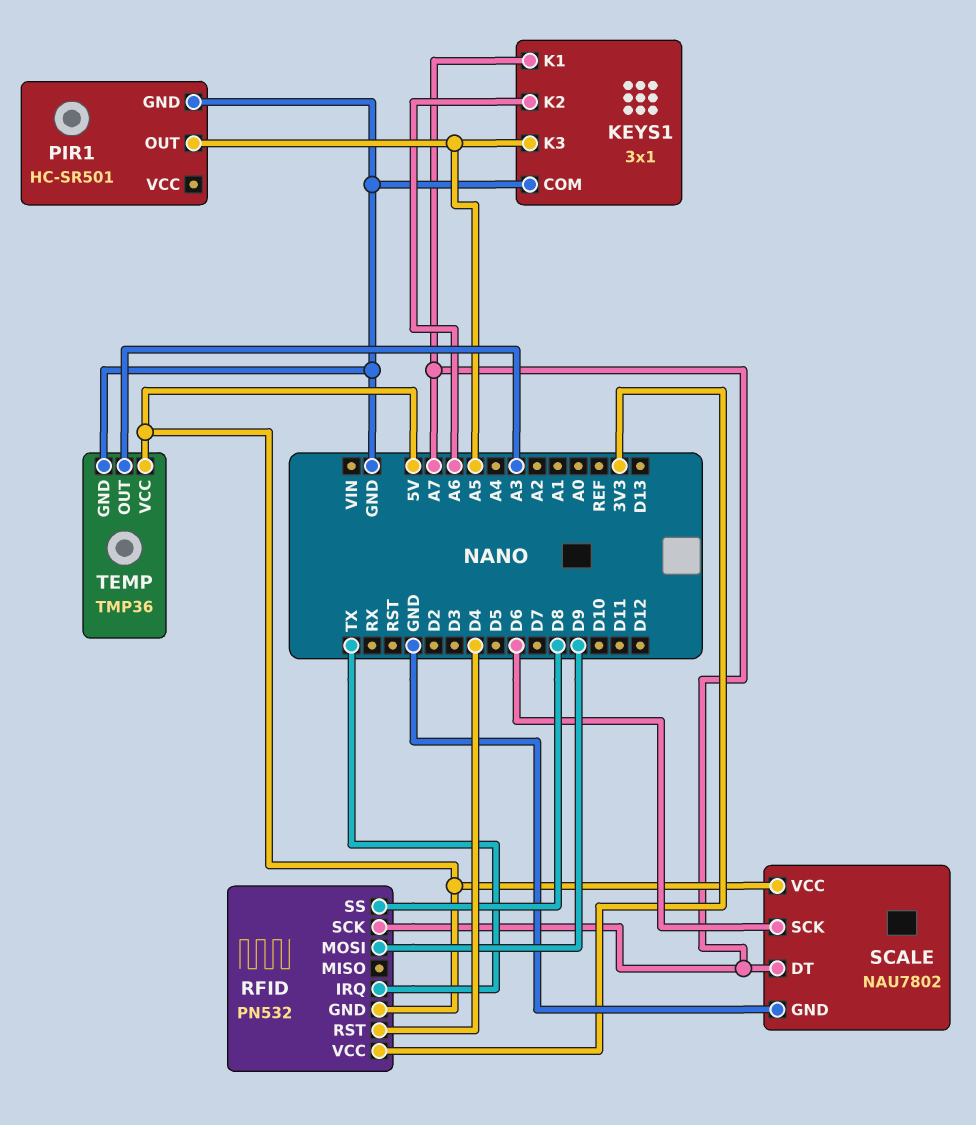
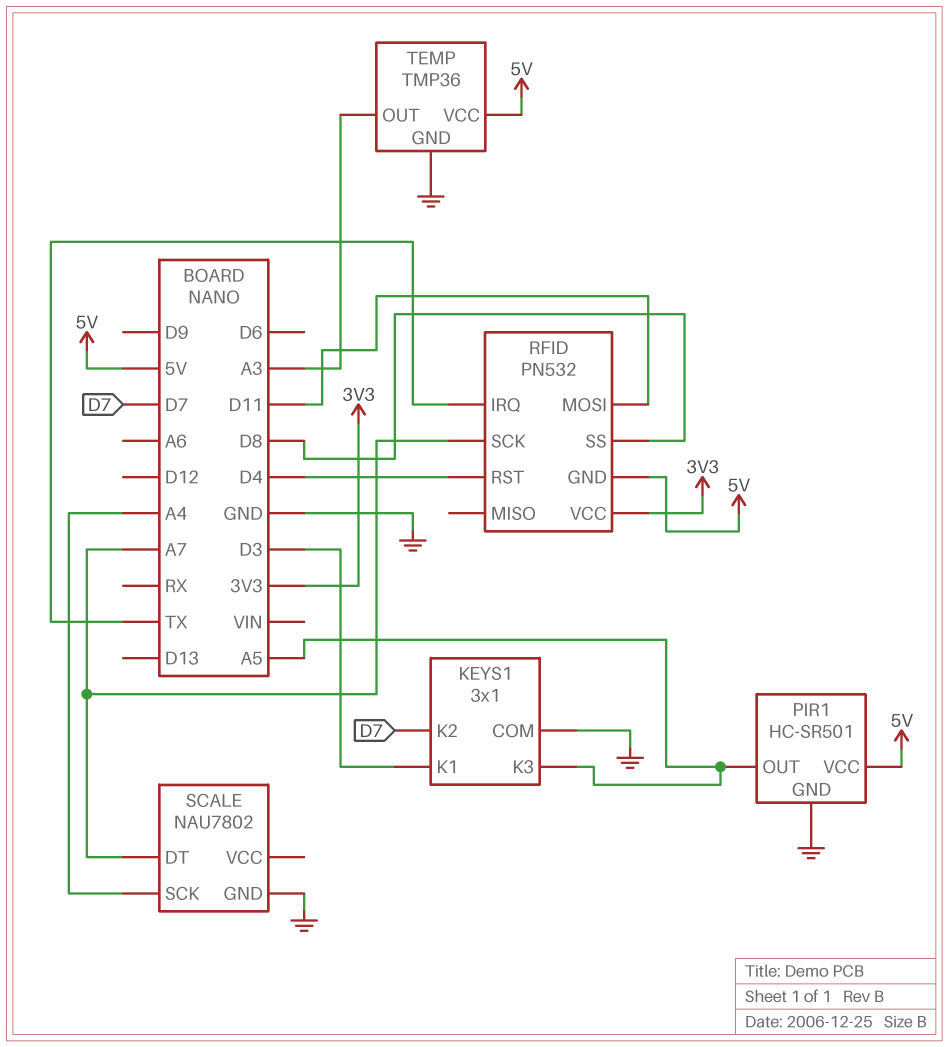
KEYS1 pin K1: A7 -> D3
KEYS1 pin K2: A6 -> D7
PIR1 pin VCC: none -> 5V
RFID pin MOSI: D9 -> D11
SCALE pin SCK: D6 -> A4
SCALE pin VCC: 5V -> none

